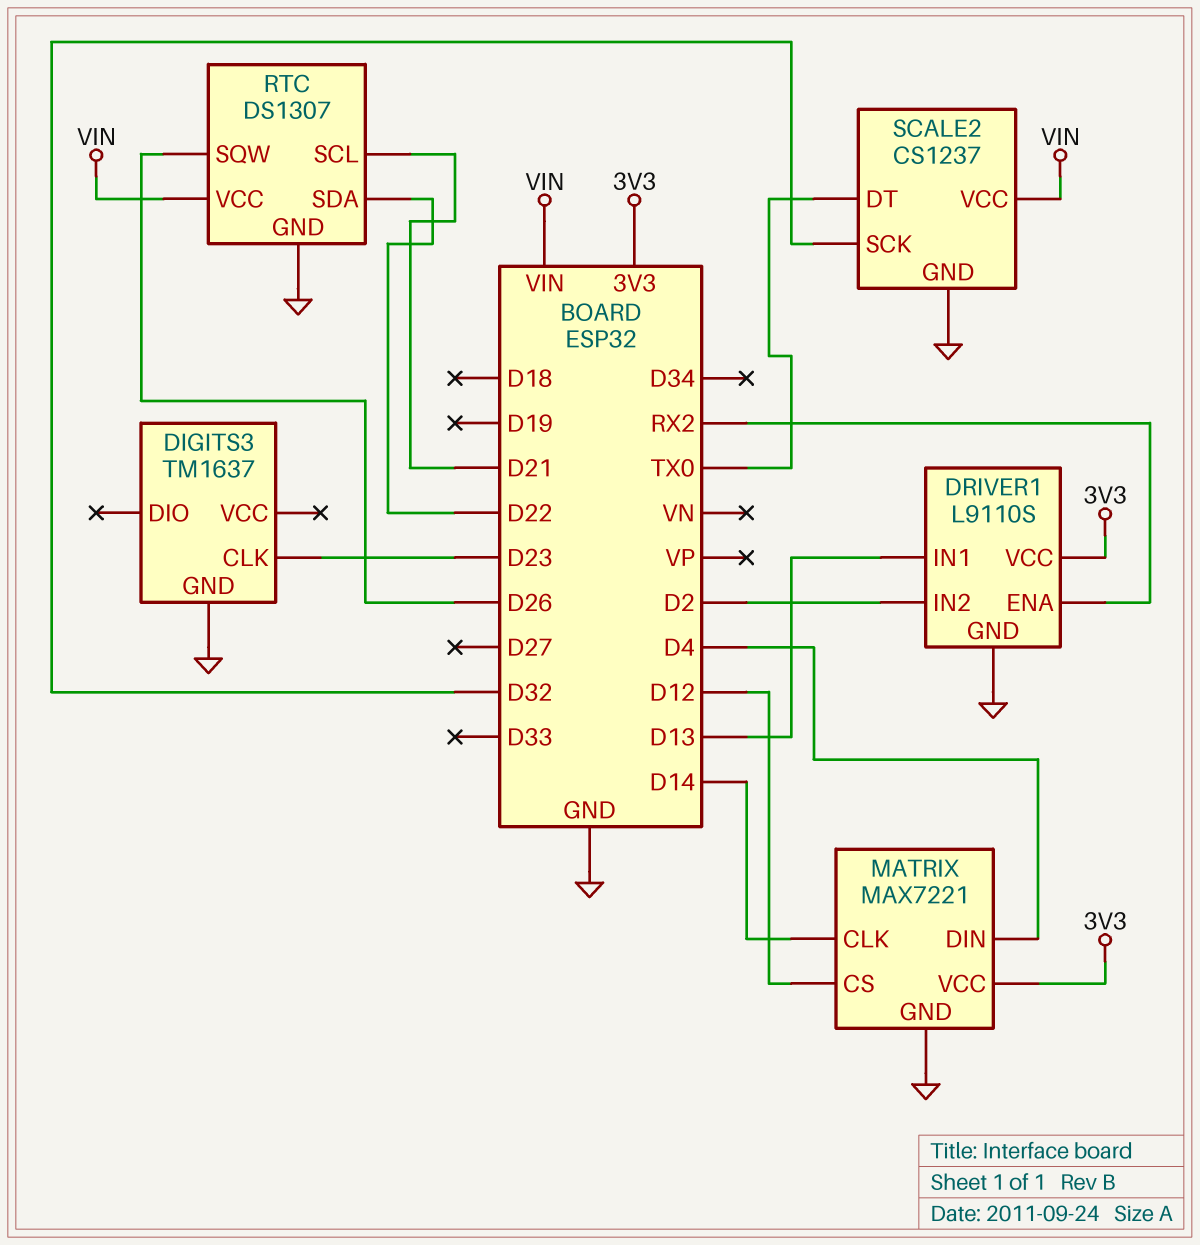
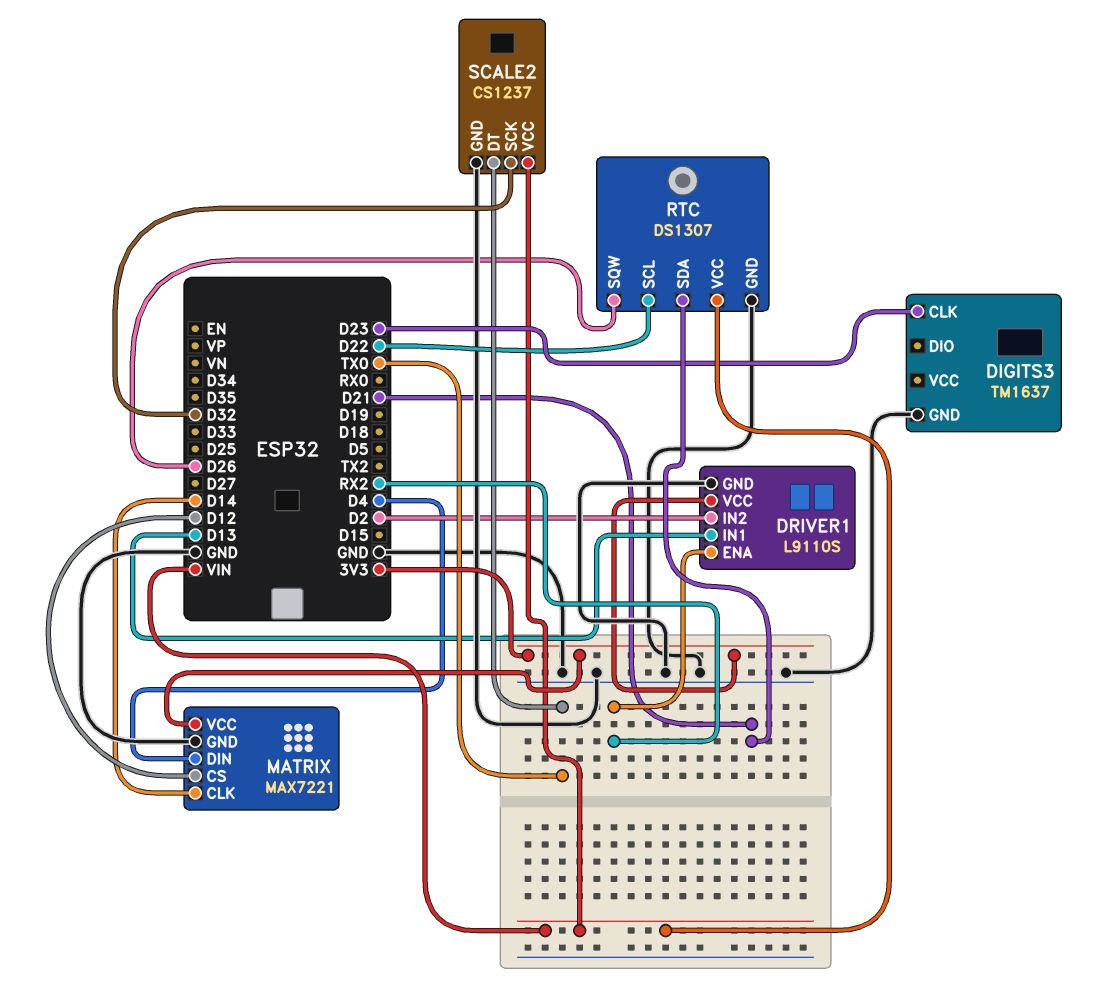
RTC pin SCL: D21 -> D22
RTC pin SDA: D22 -> D21

